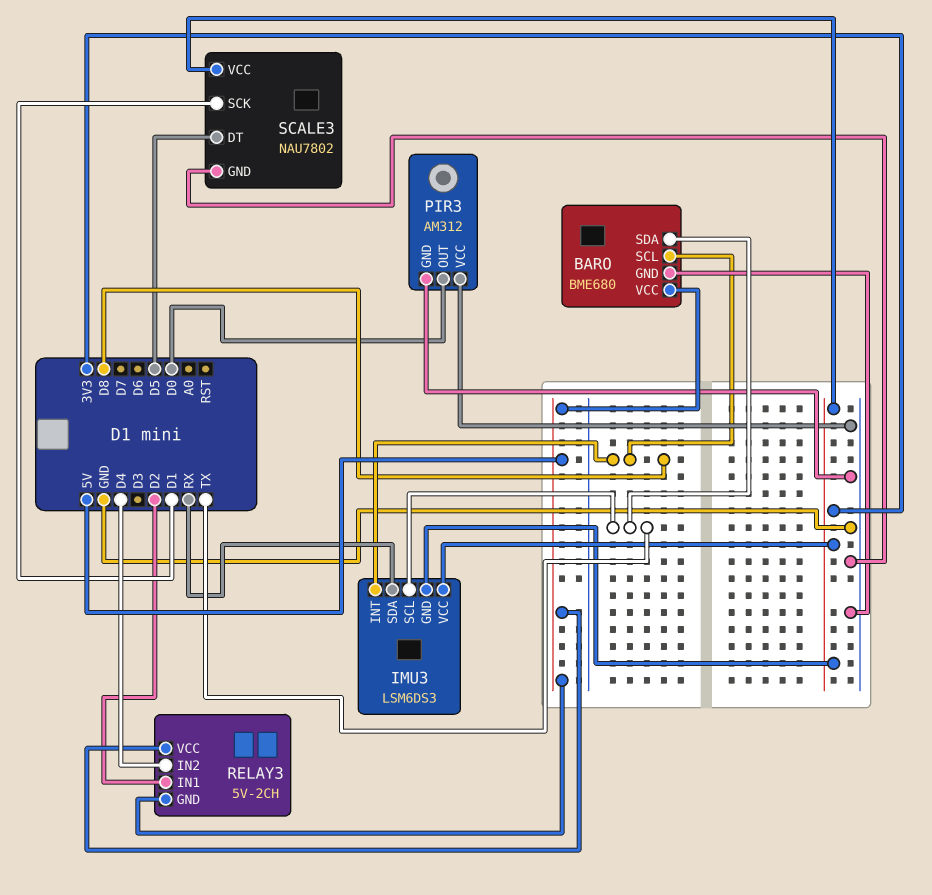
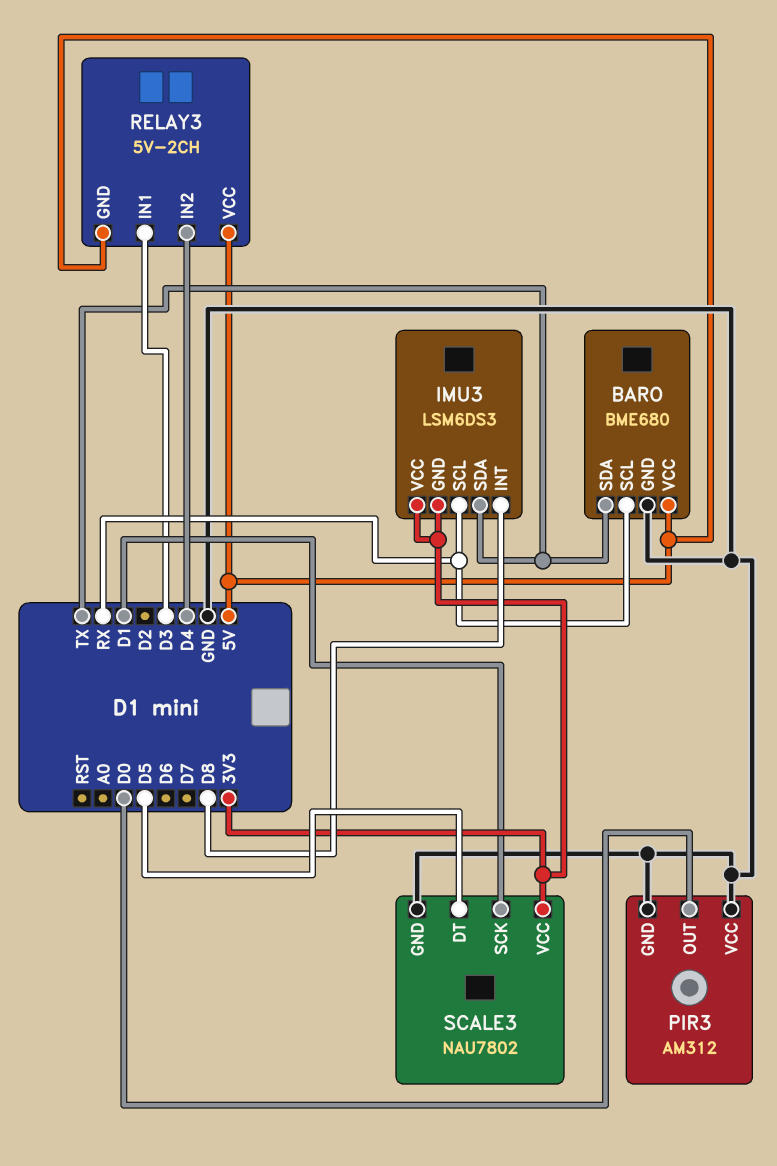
BARO pin SCL: D8 -> RX
IMU3 pin SCL: TX -> RX
IMU3 pin SDA: RX -> TX
RELAY3 pin IN1: D2 -> D3

